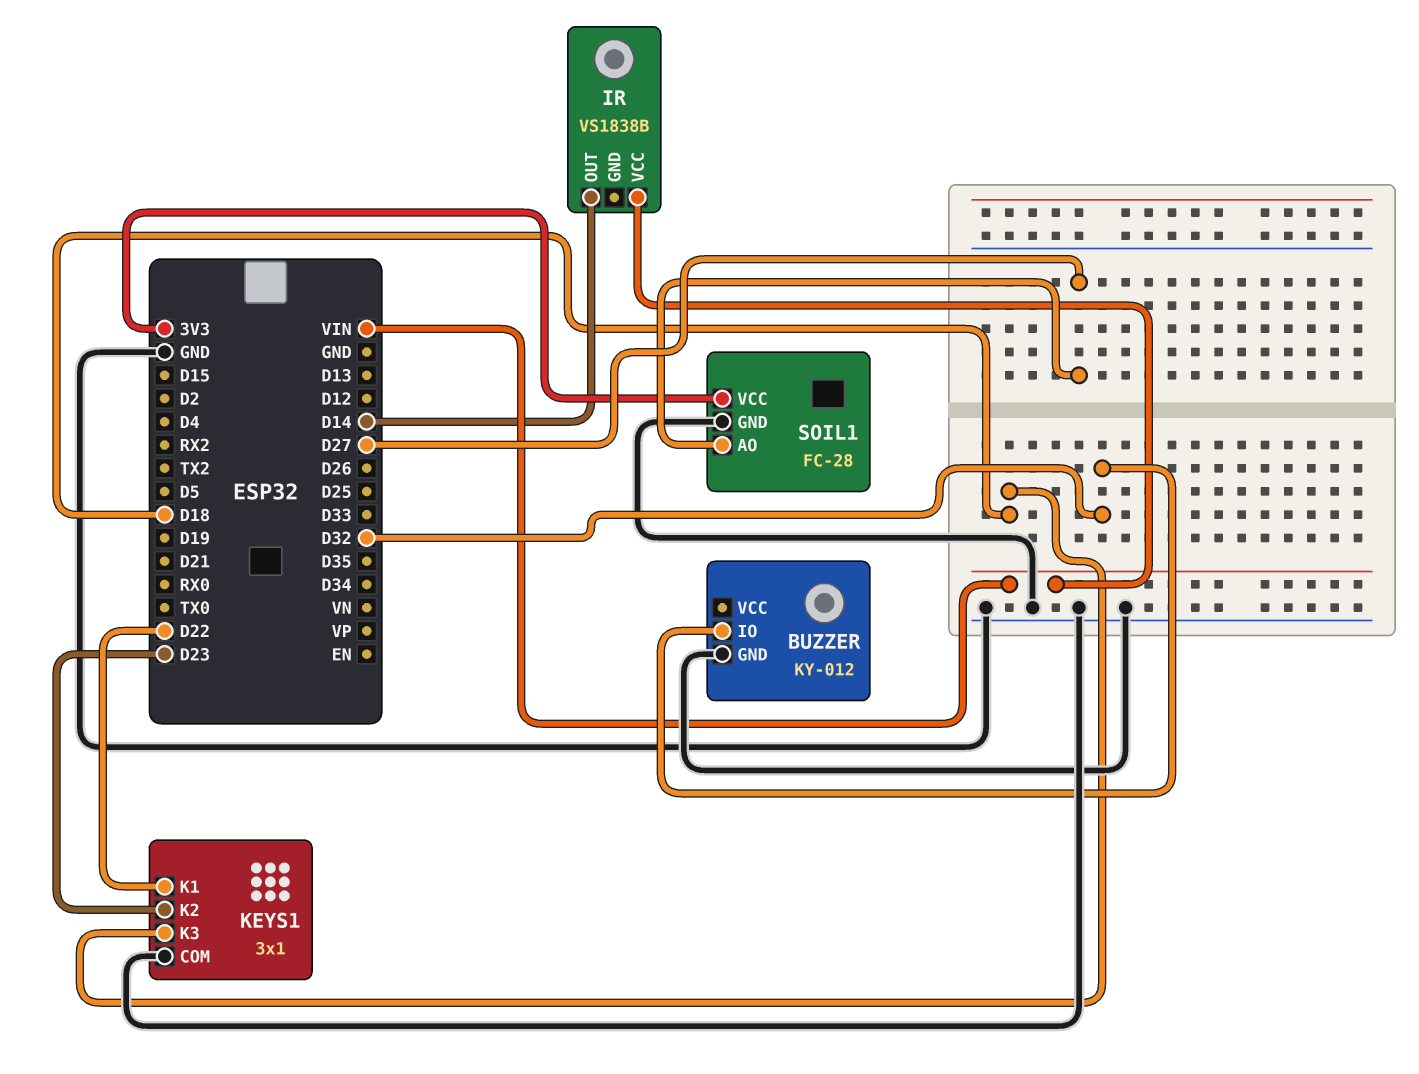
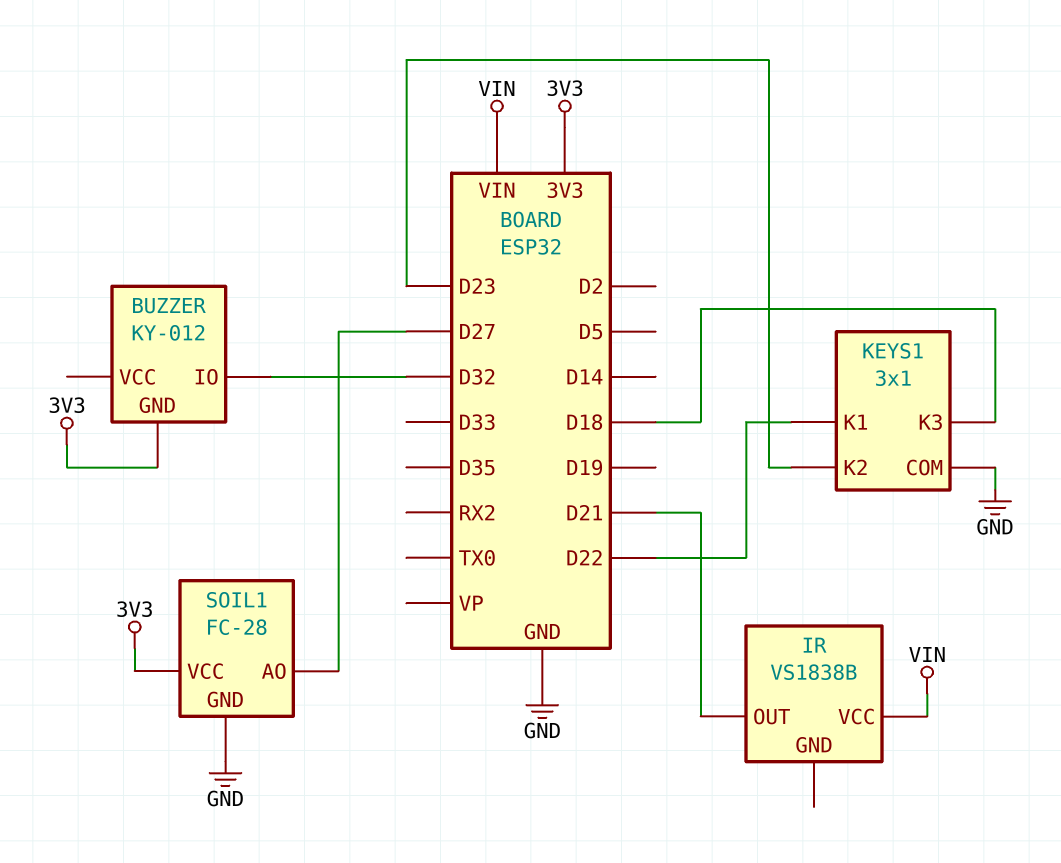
BUZZER pin GND: GND -> 3V3
IR pin OUT: D14 -> D21

